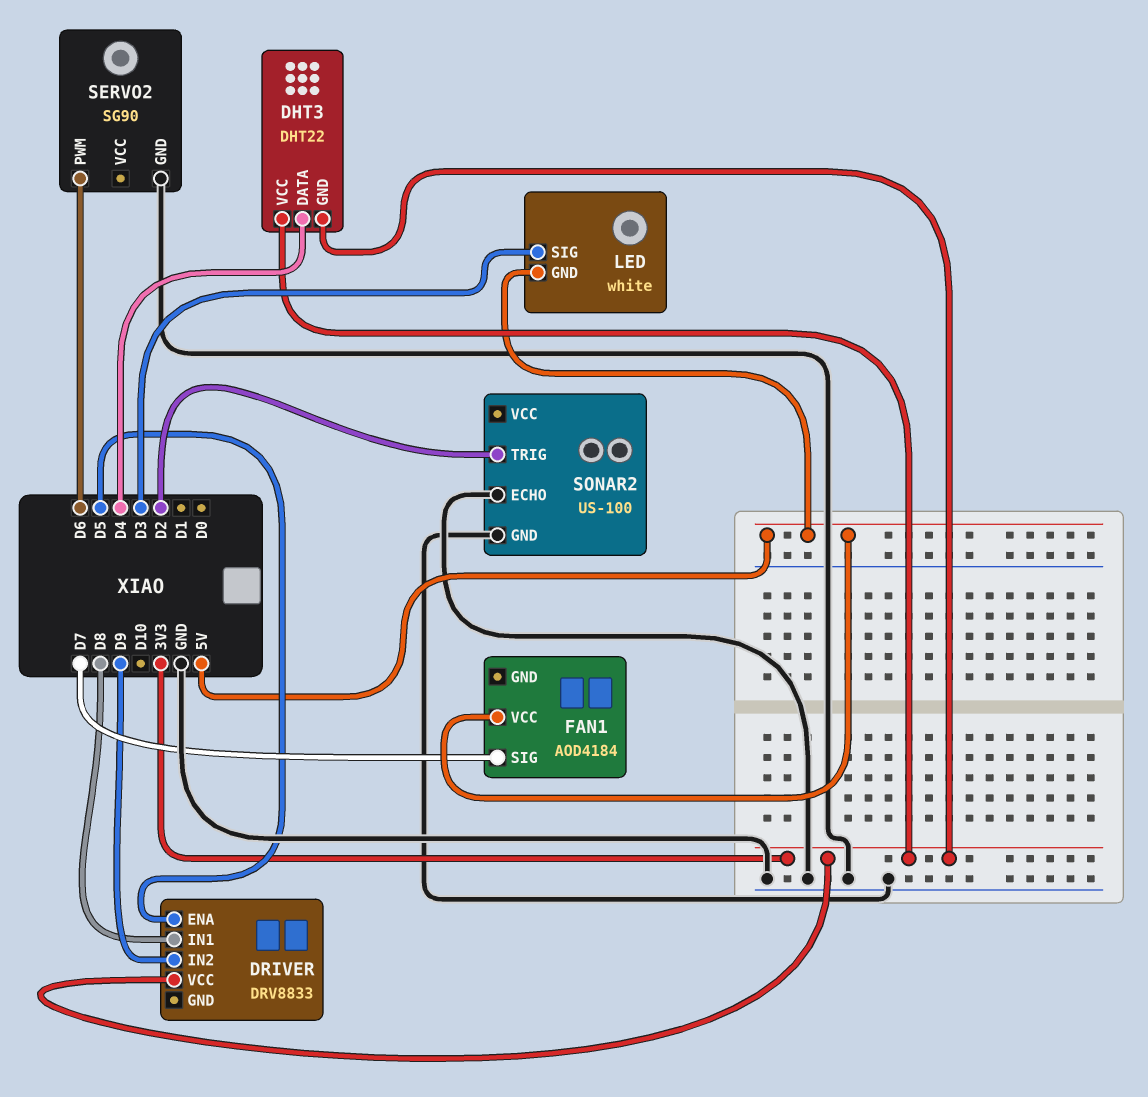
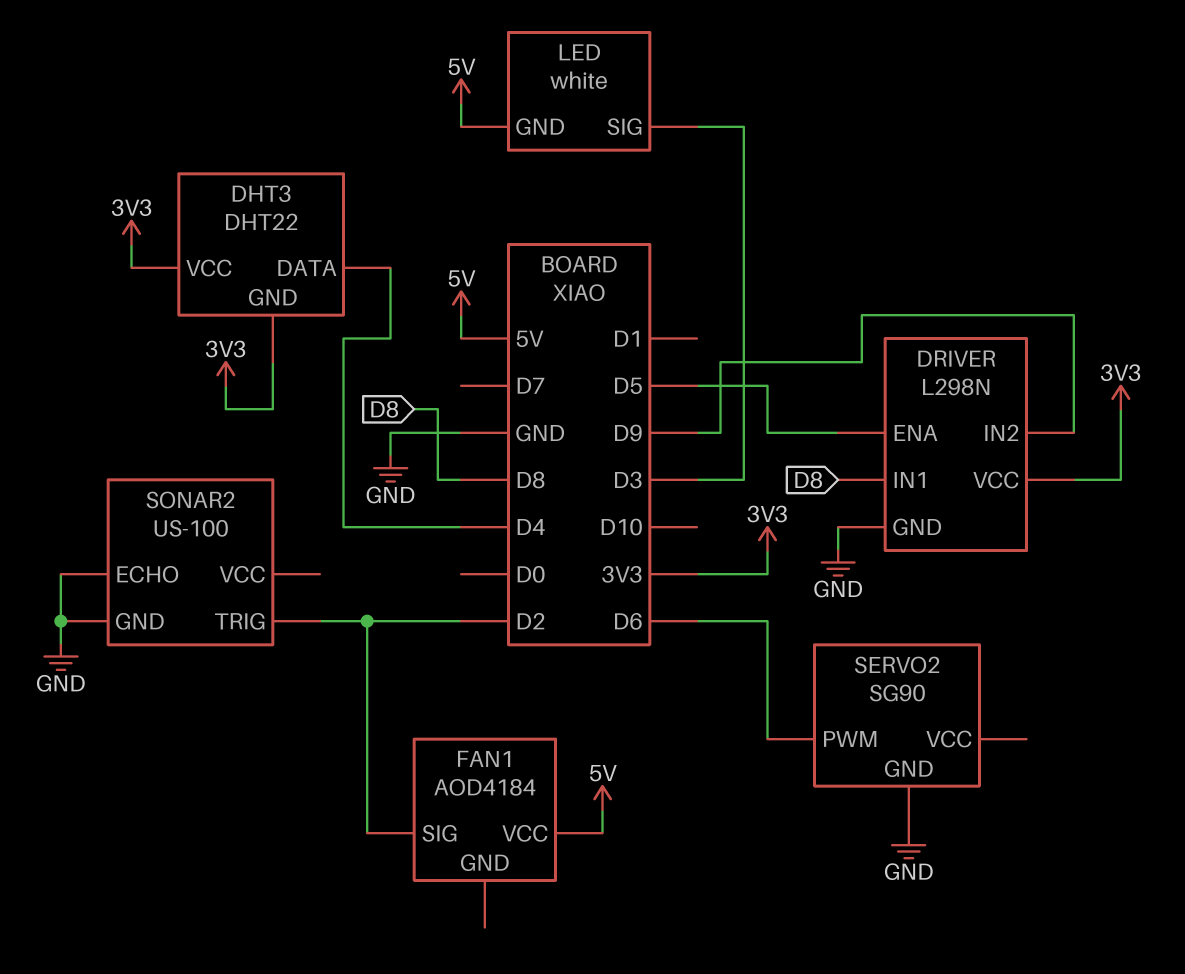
DRIVER: DRV8833 -> L298N
DRIVER pin GND: none -> GND
FAN1 pin SIG: D7 -> D2

